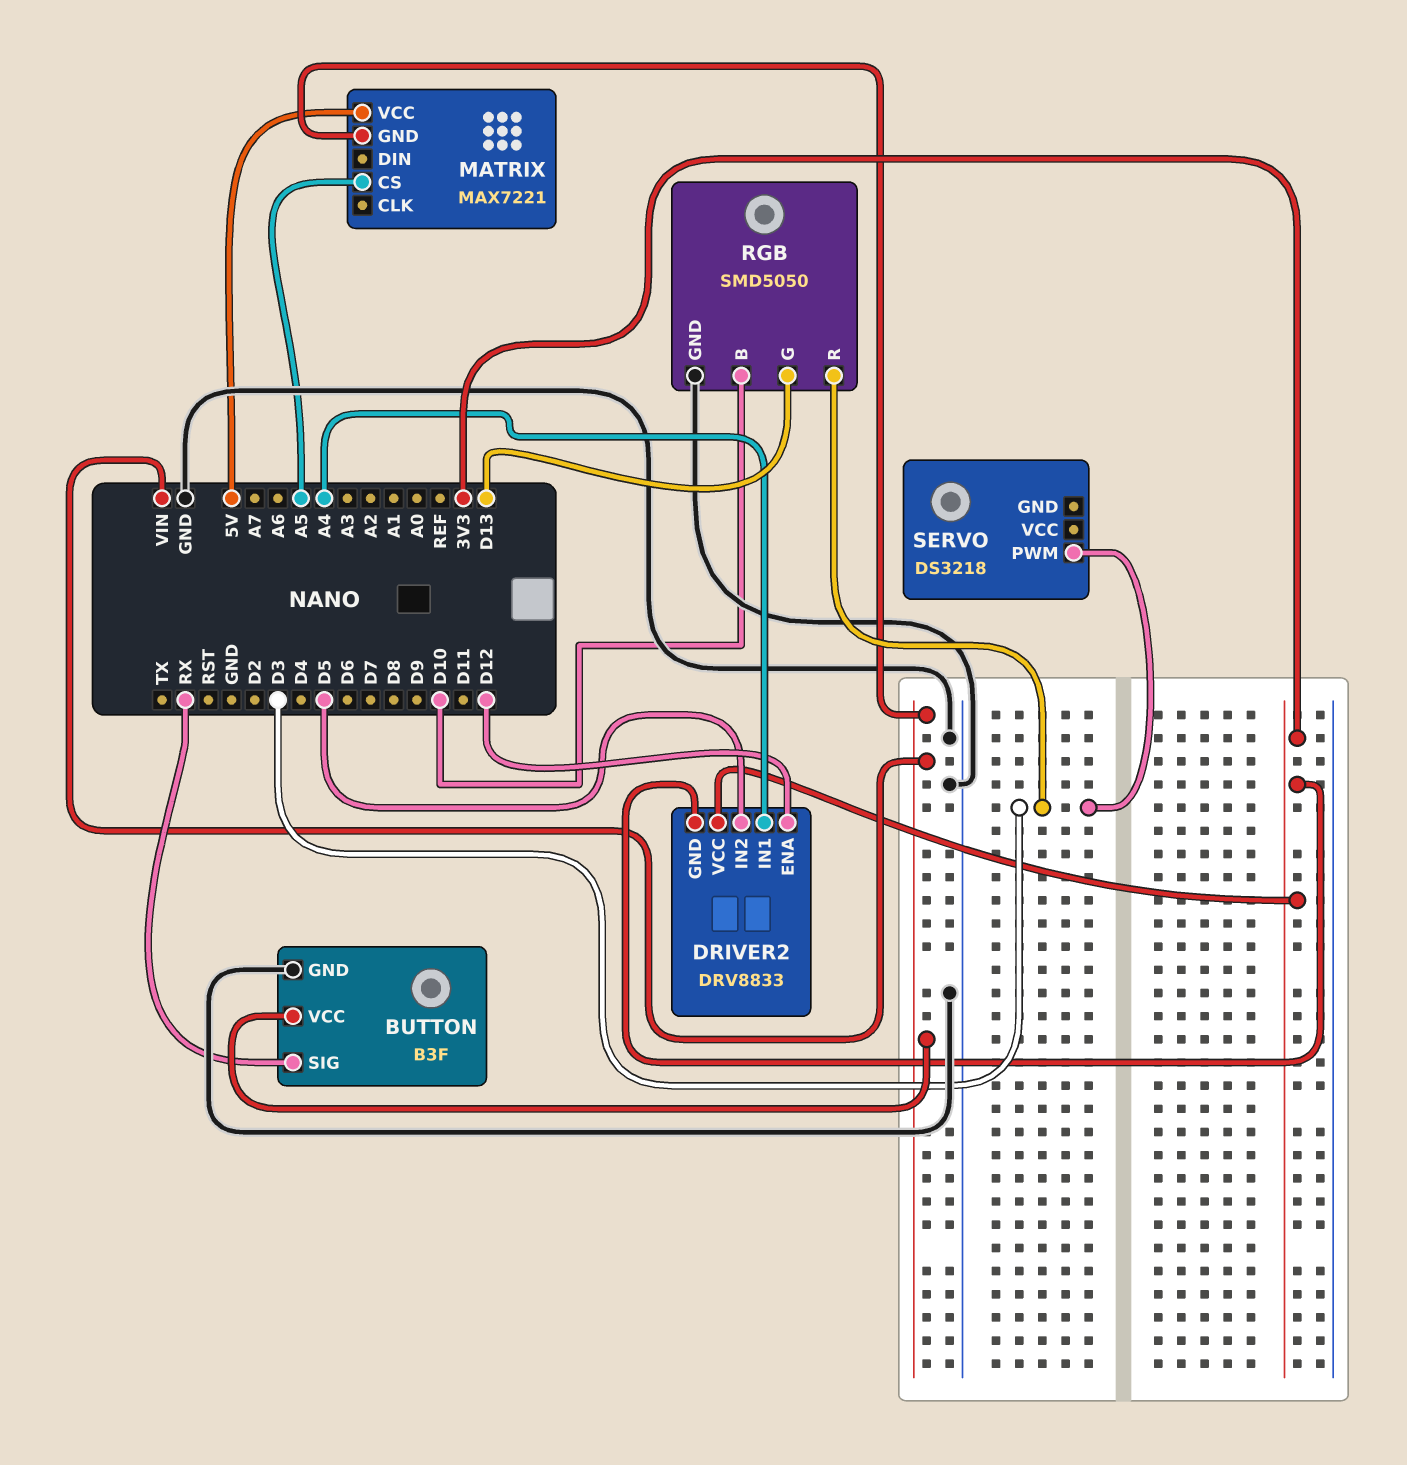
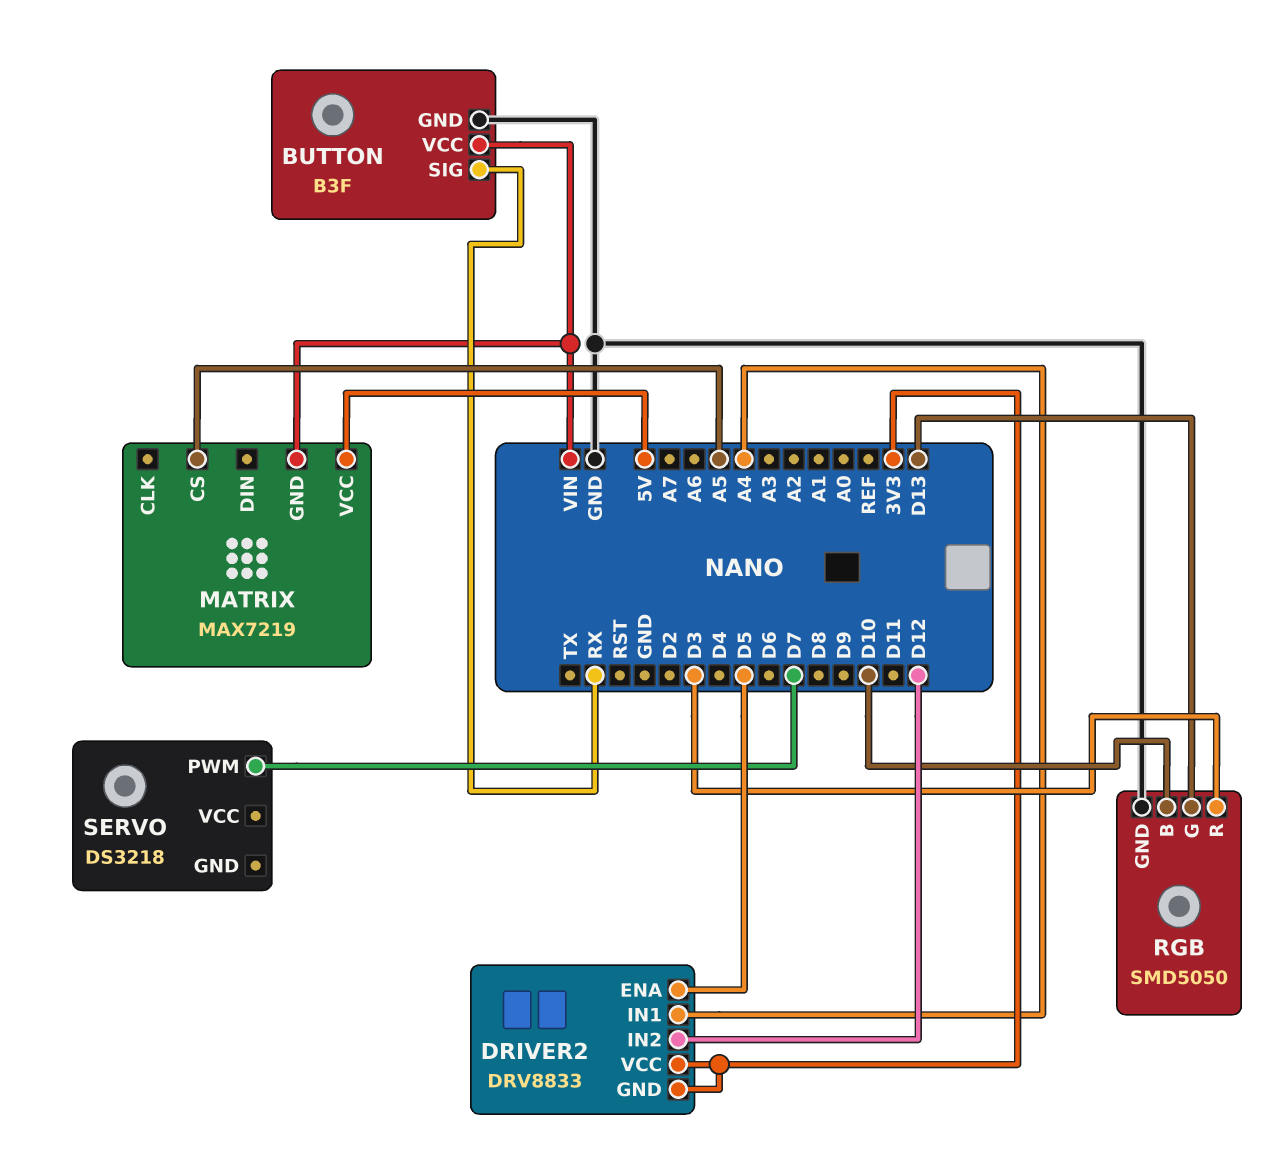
DRIVER2 pin ENA: D12 -> D5
DRIVER2 pin IN2: D5 -> D12
MATRIX: MAX7221 -> MAX7219
SERVO pin PWM: D3 -> D7

